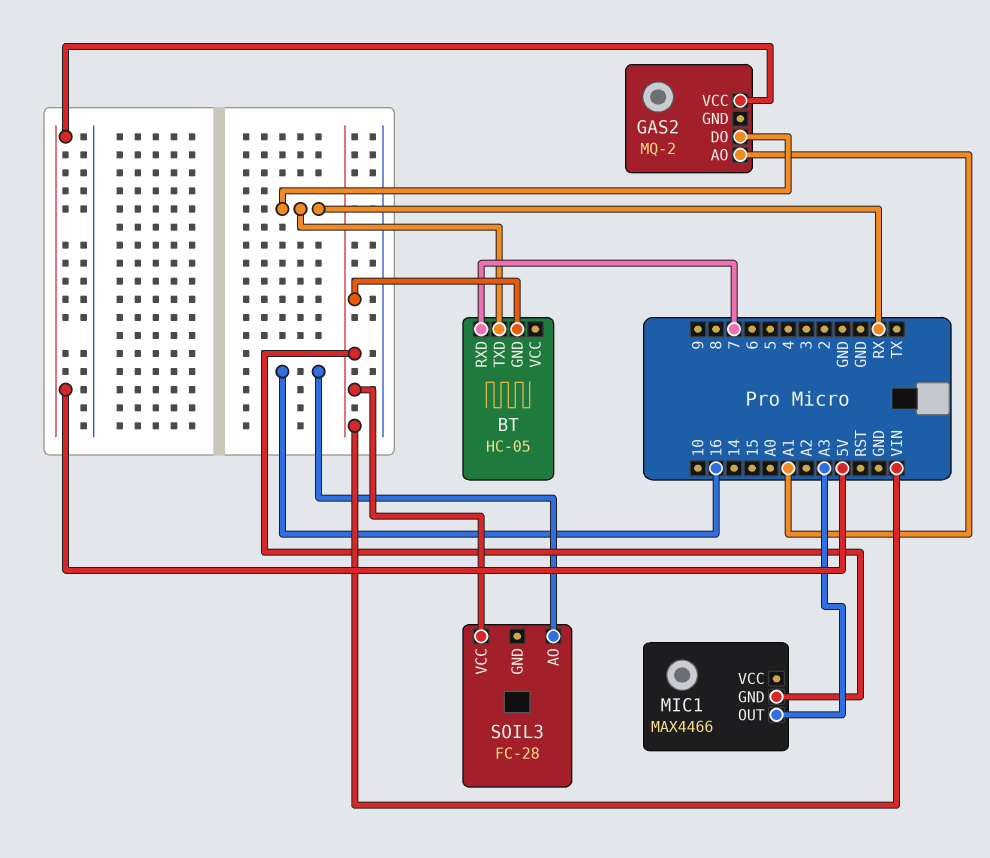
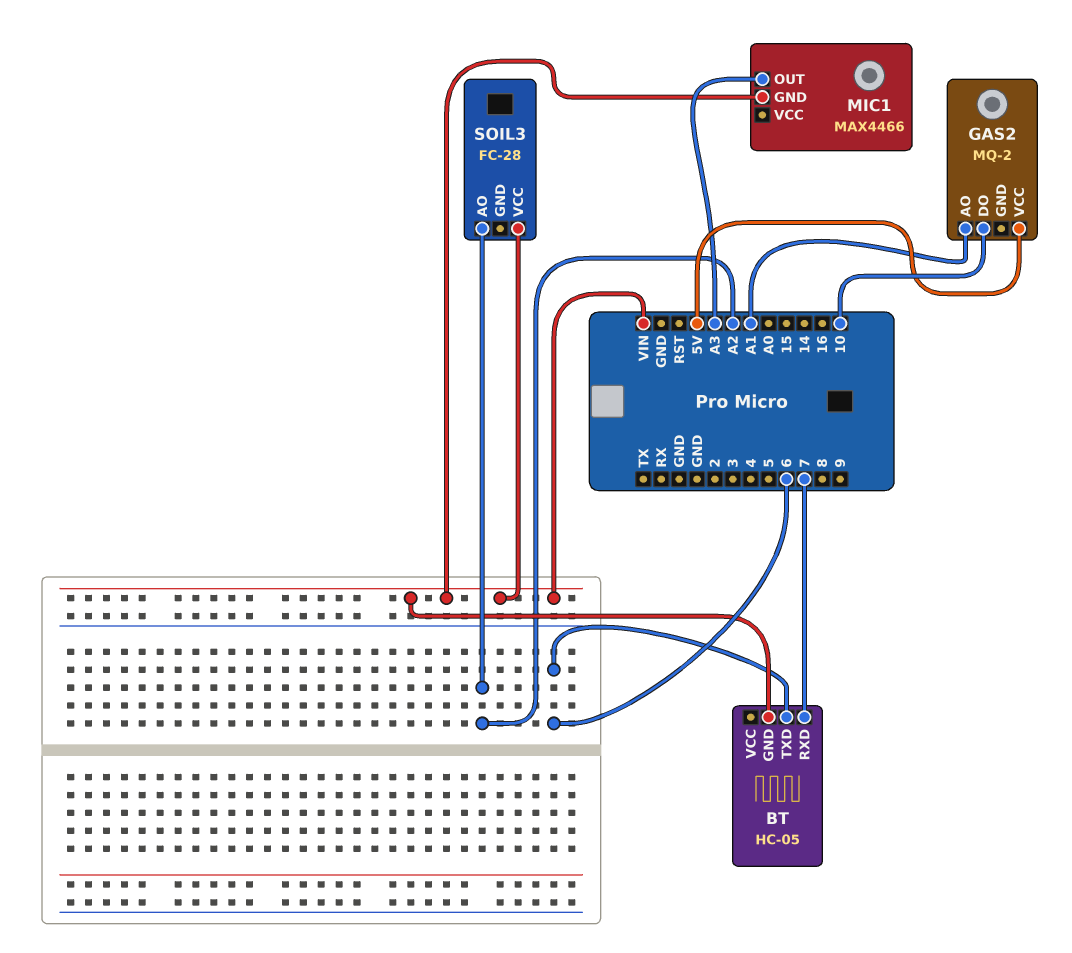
BT pin TXD: RX -> 6
GAS2 pin DO: RX -> 10
SOIL3 pin AO: 16 -> A2

